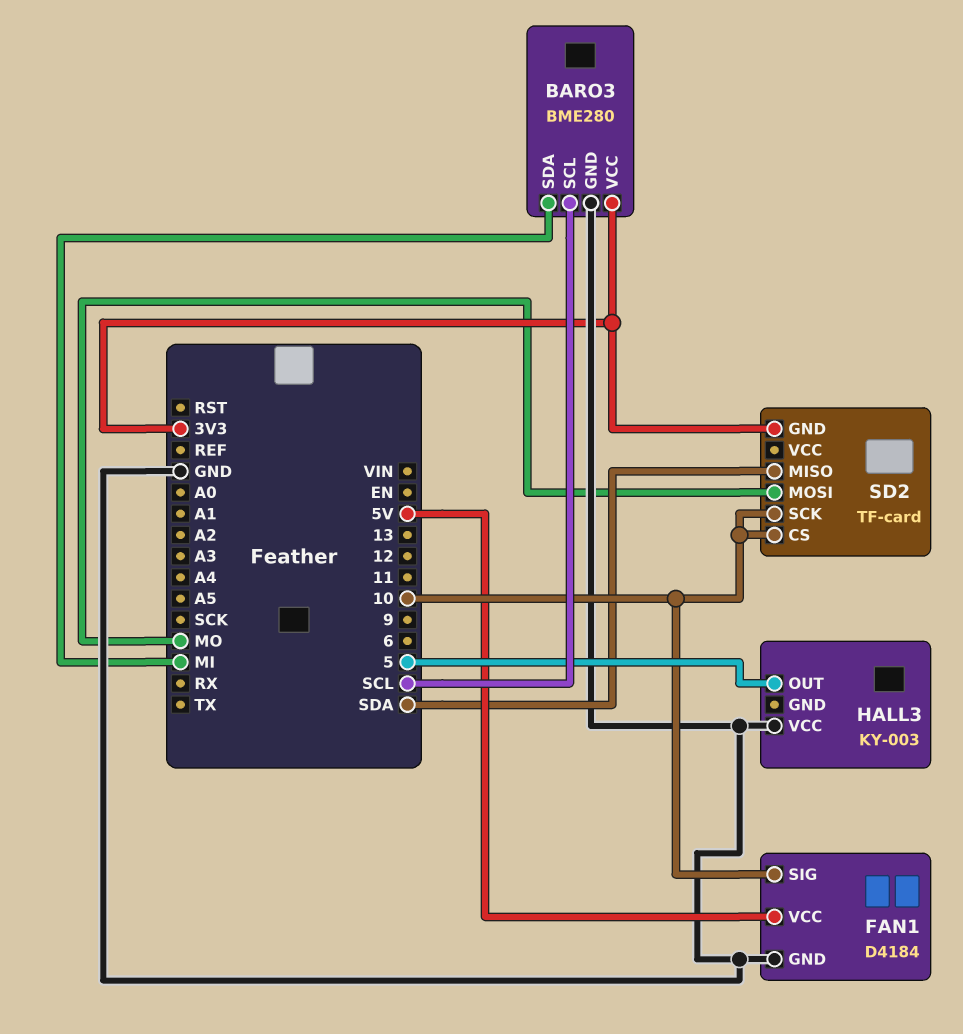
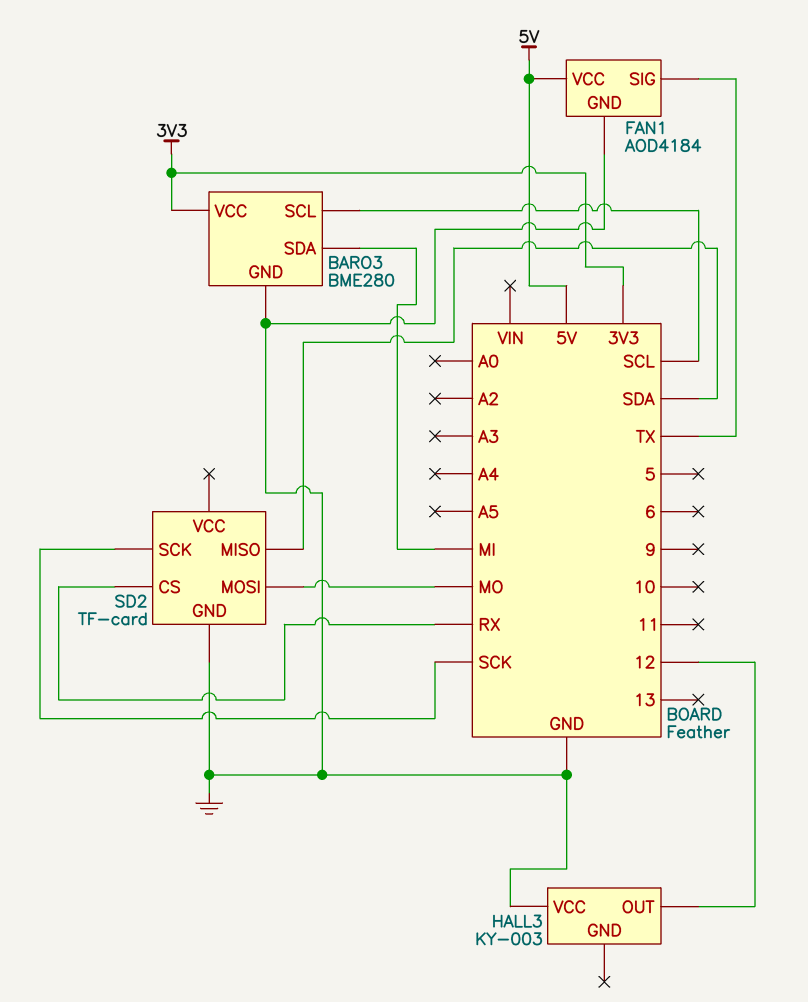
FAN1: D4184 -> AOD4184
FAN1 pin SIG: 10 -> TX
HALL3 pin OUT: 5 -> 12
SD2 pin CS: 10 -> RX
SD2 pin GND: 3V3 -> GND
SD2 pin SCK: 10 -> SCK

